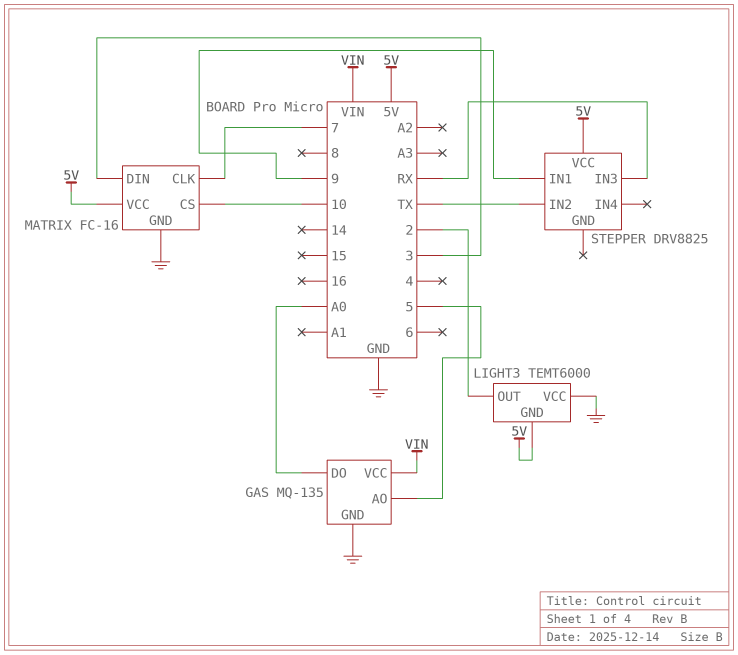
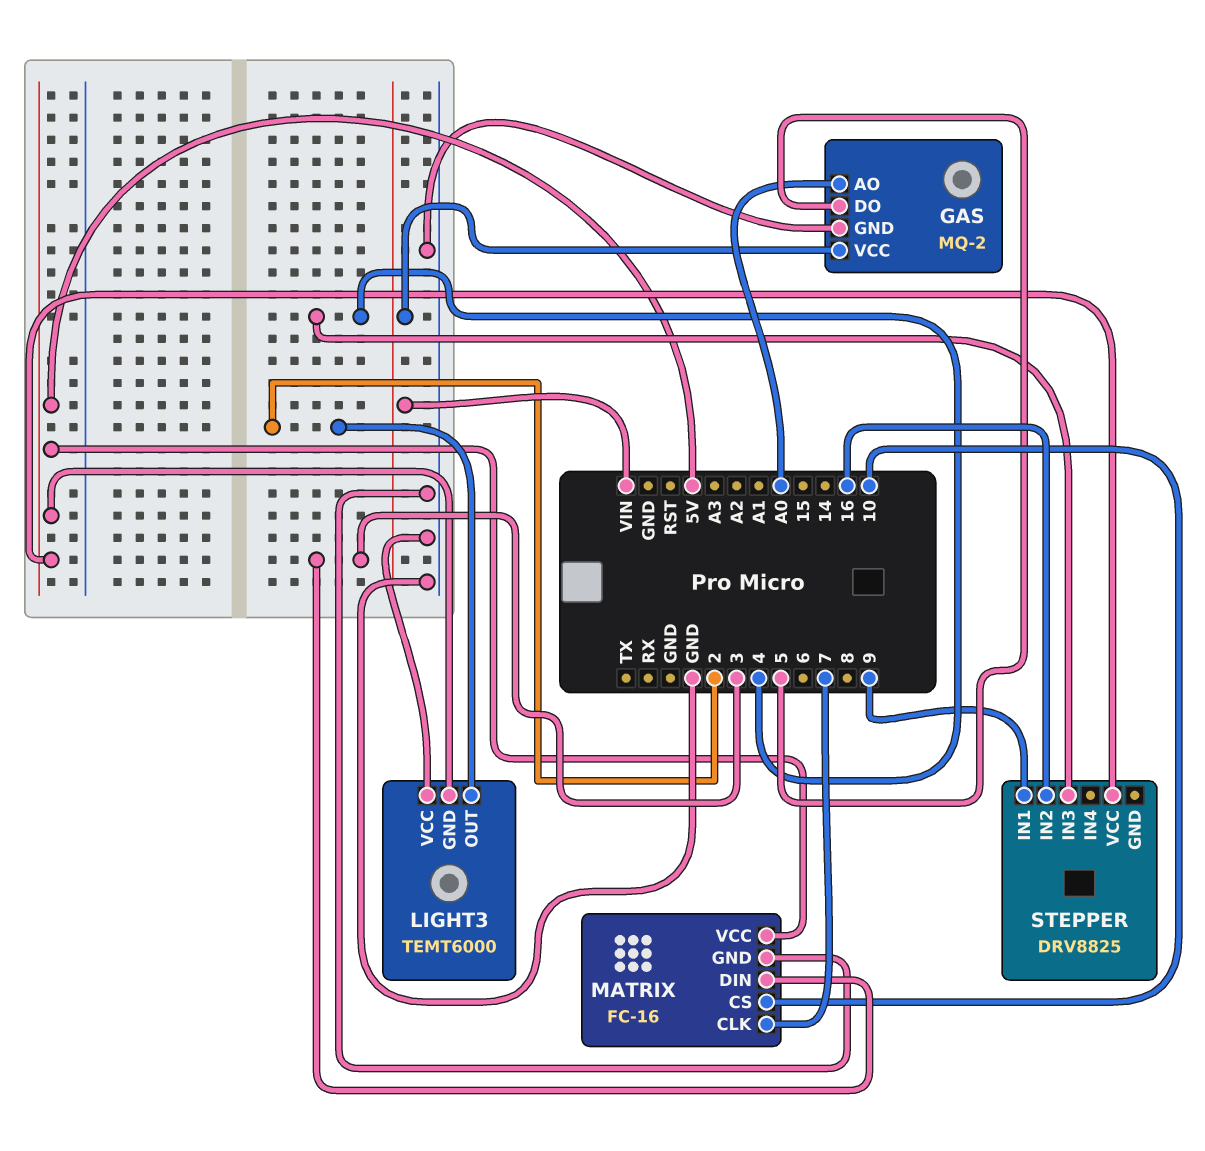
GAS: MQ-135 -> MQ-2
GAS pin AO: 5 -> A0
GAS pin DO: A0 -> 5
STEPPER pin IN2: TX -> 16
STEPPER pin IN3: RX -> 4

